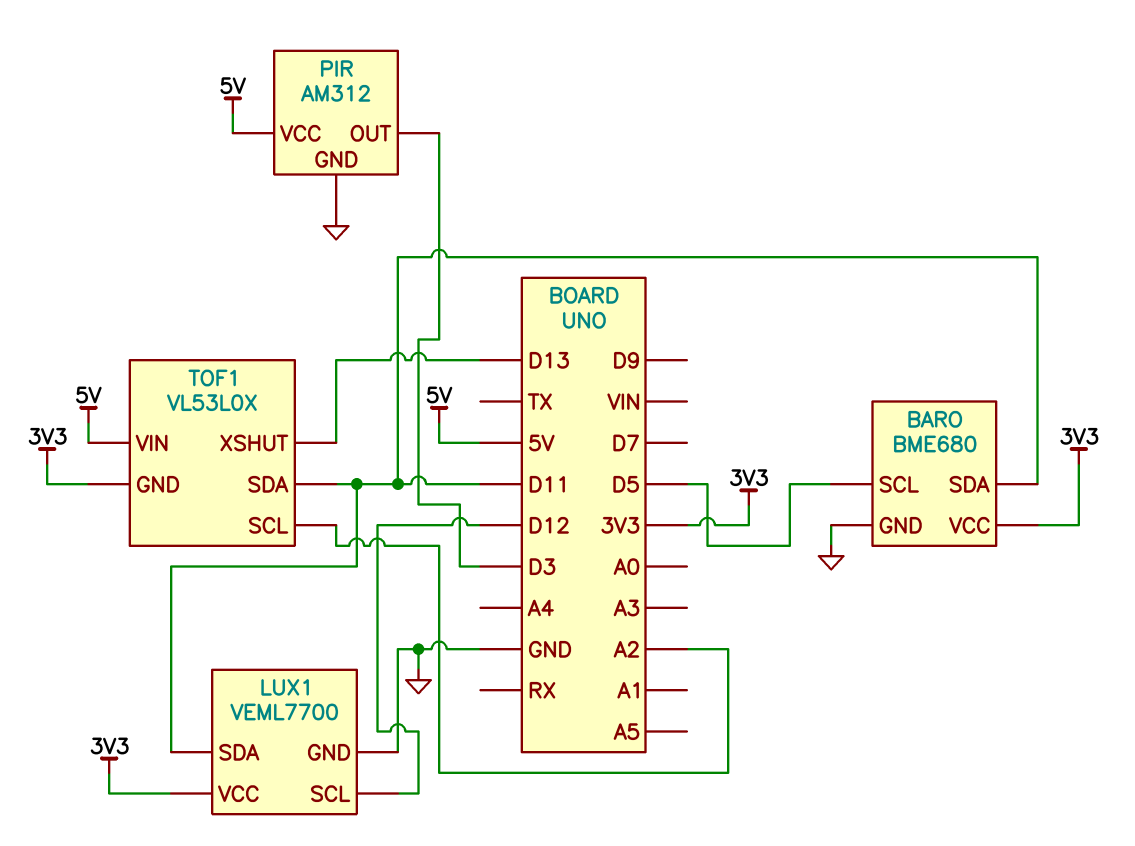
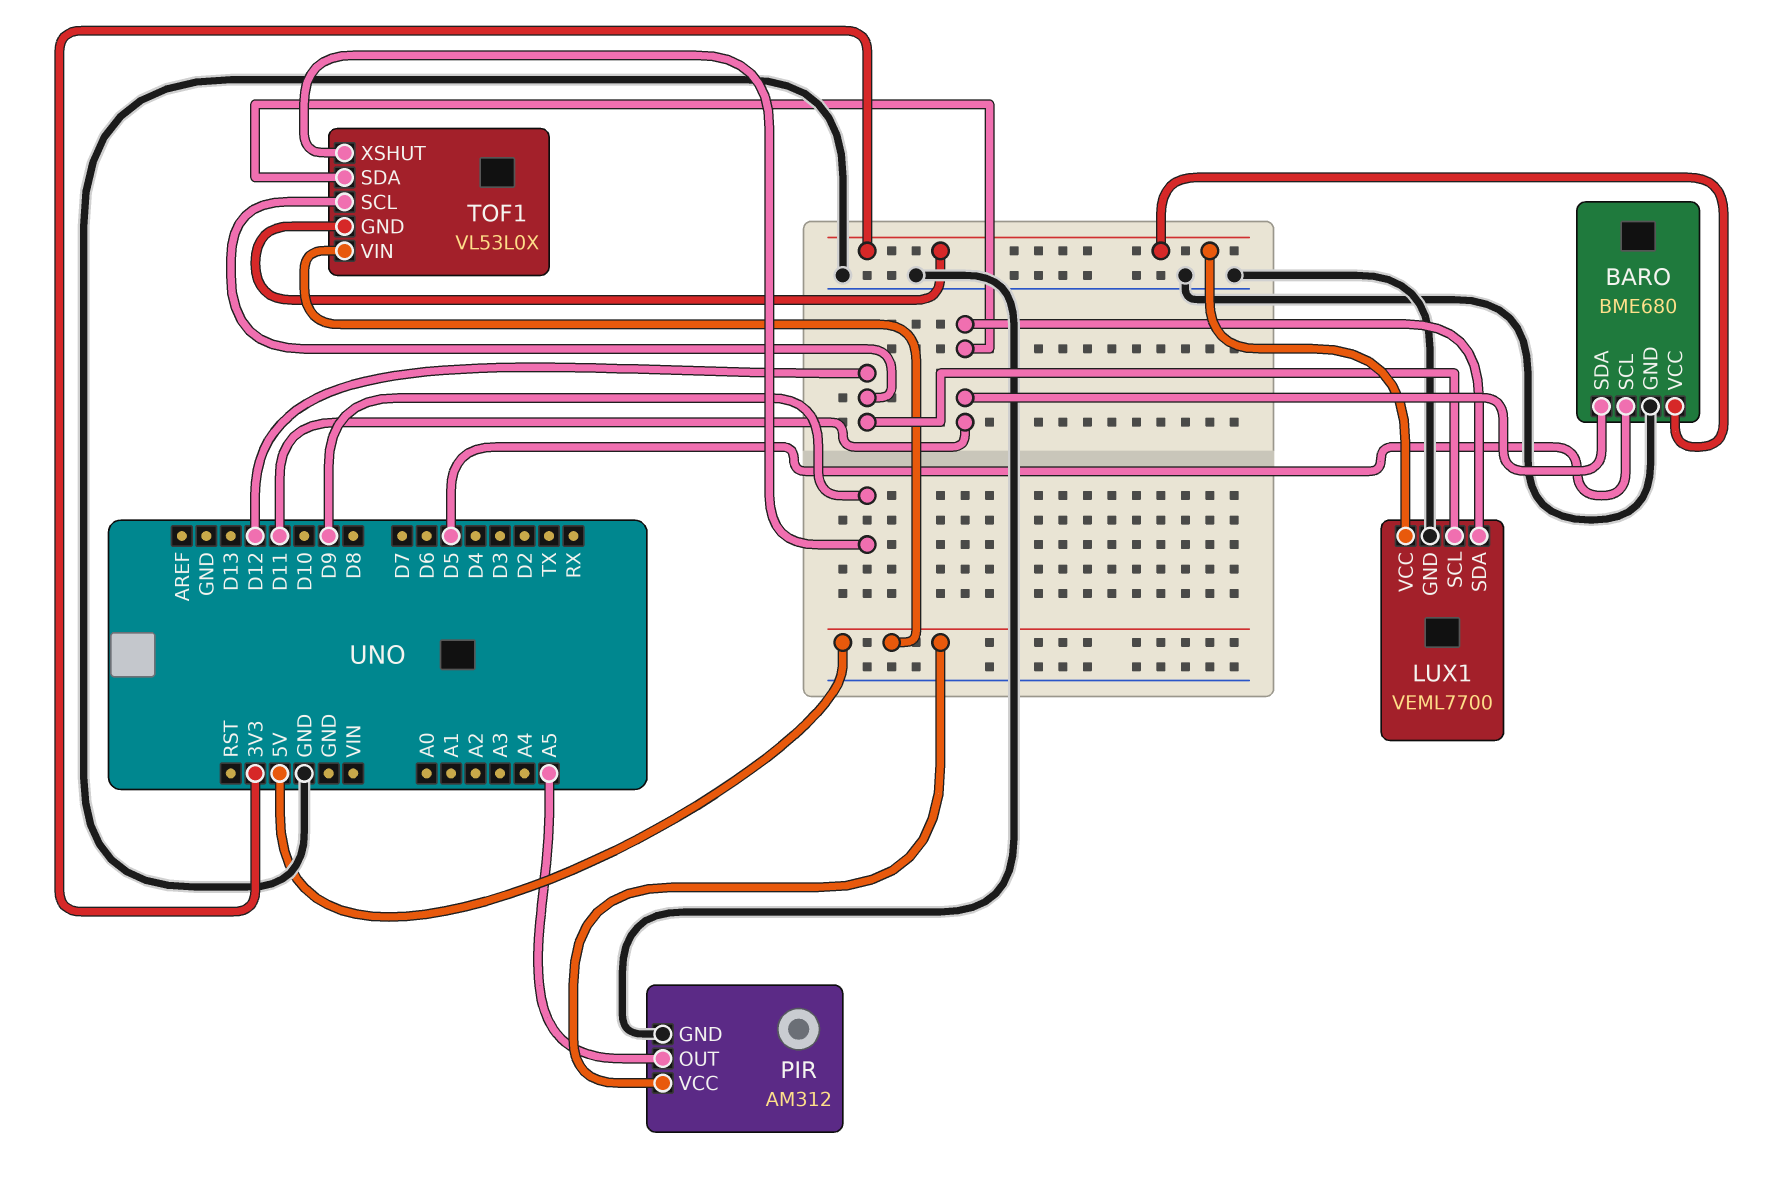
PIR pin OUT: D3 -> A5
TOF1 pin SCL: A2 -> D12
TOF1 pin XSHUT: D13 -> D9

